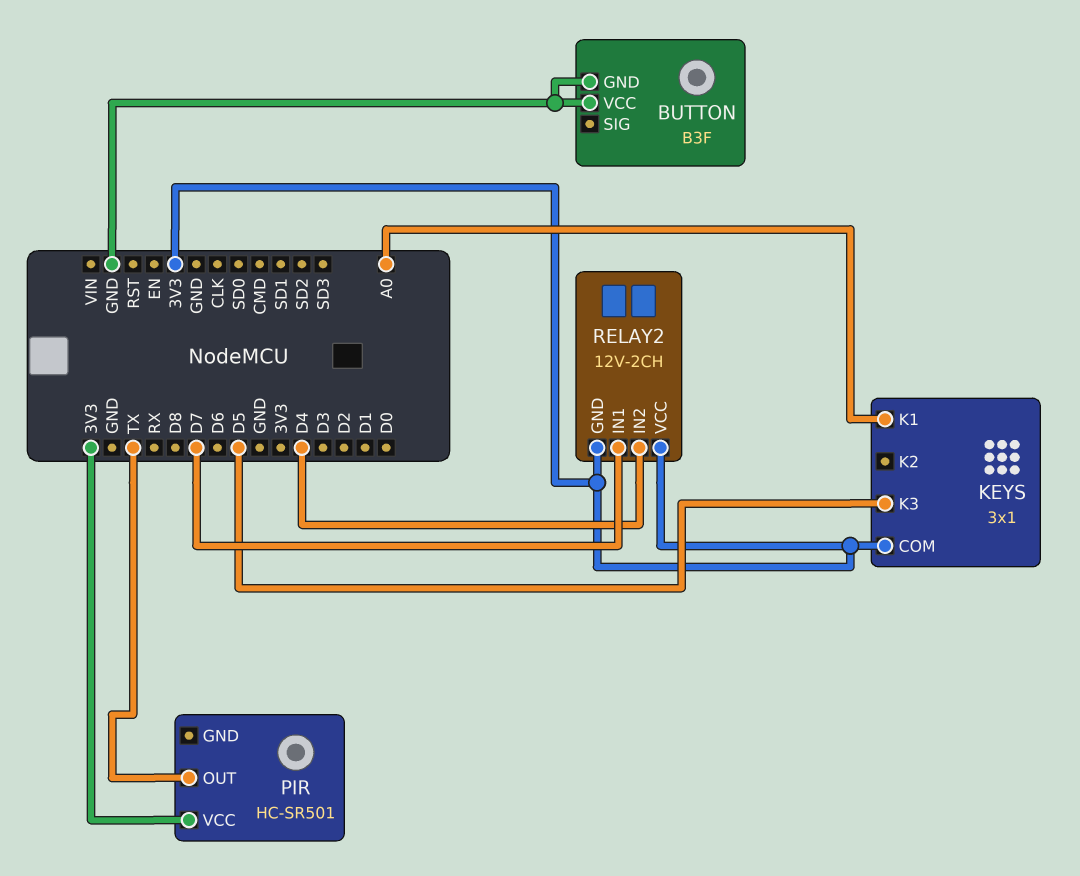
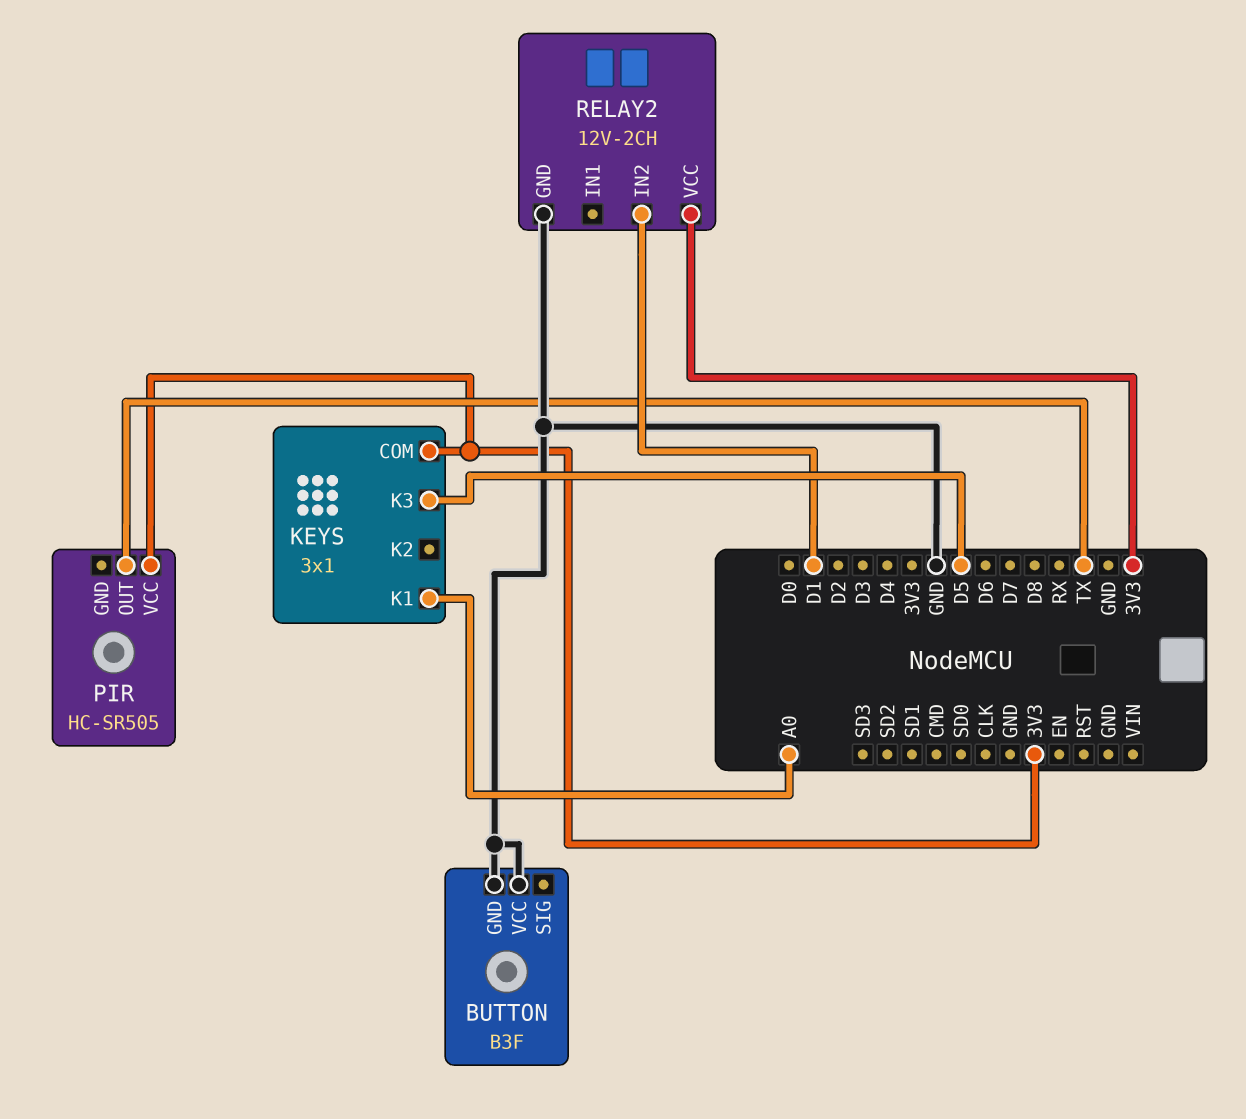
PIR: HC-SR501 -> HC-SR505
RELAY2 pin GND: 3V3 -> GND
RELAY2 pin IN1: D7 -> none
RELAY2 pin IN2: D4 -> D1

